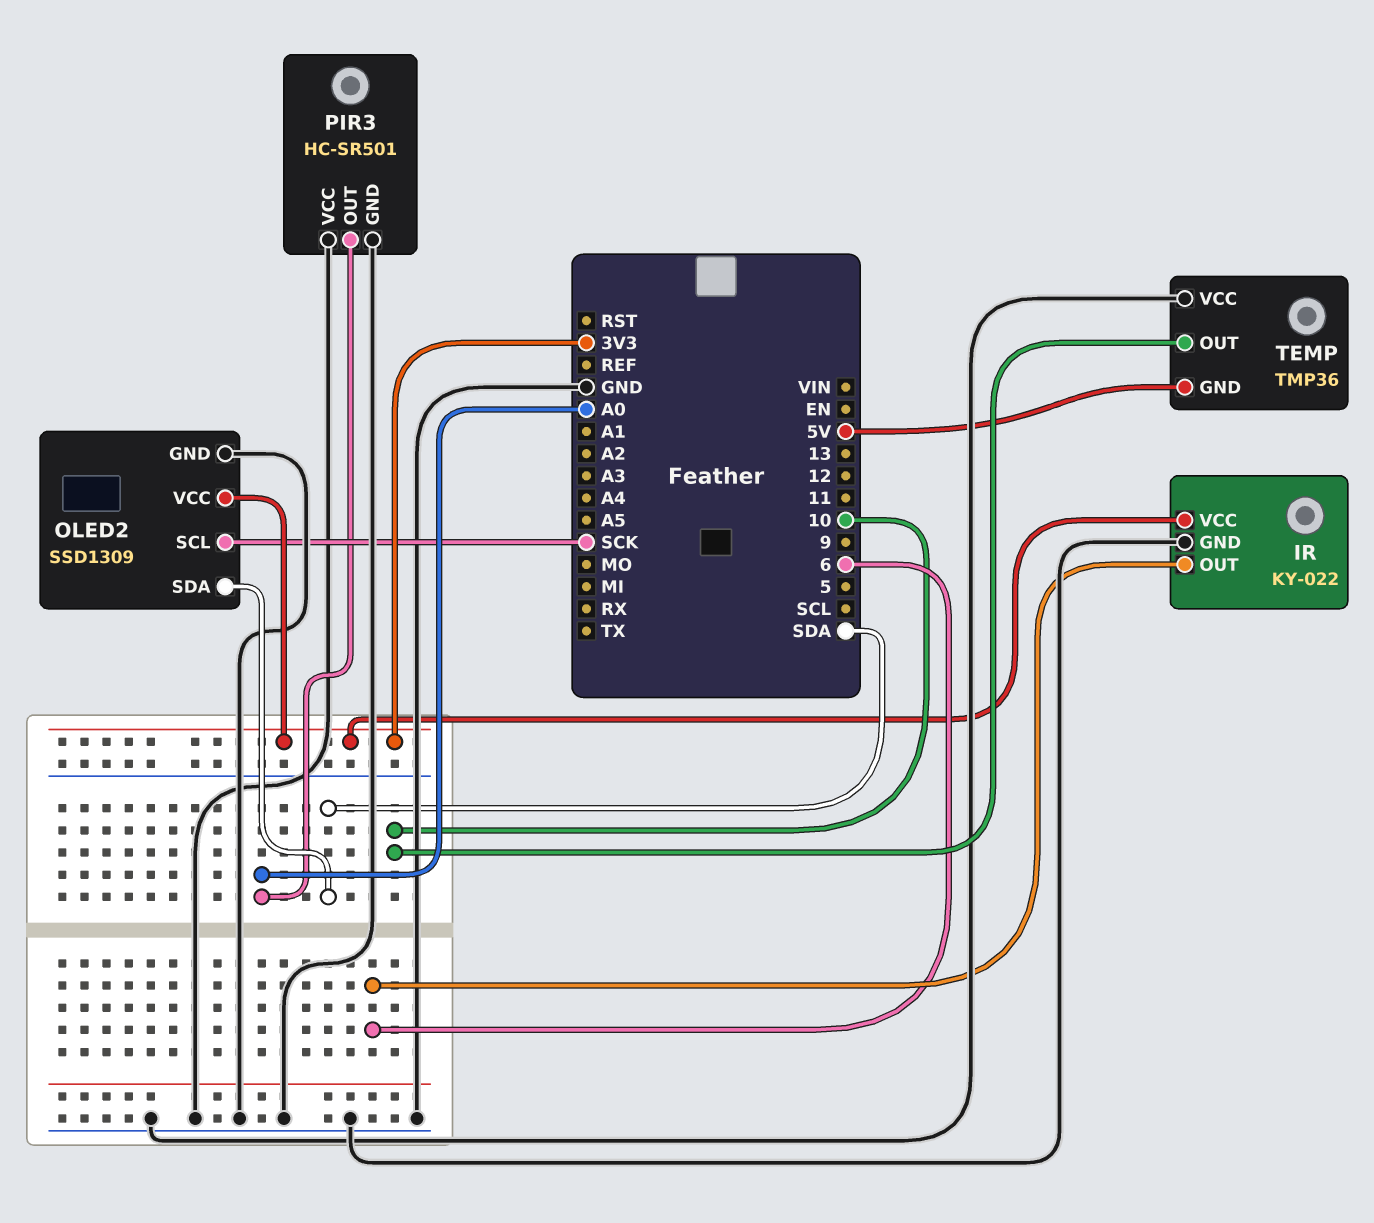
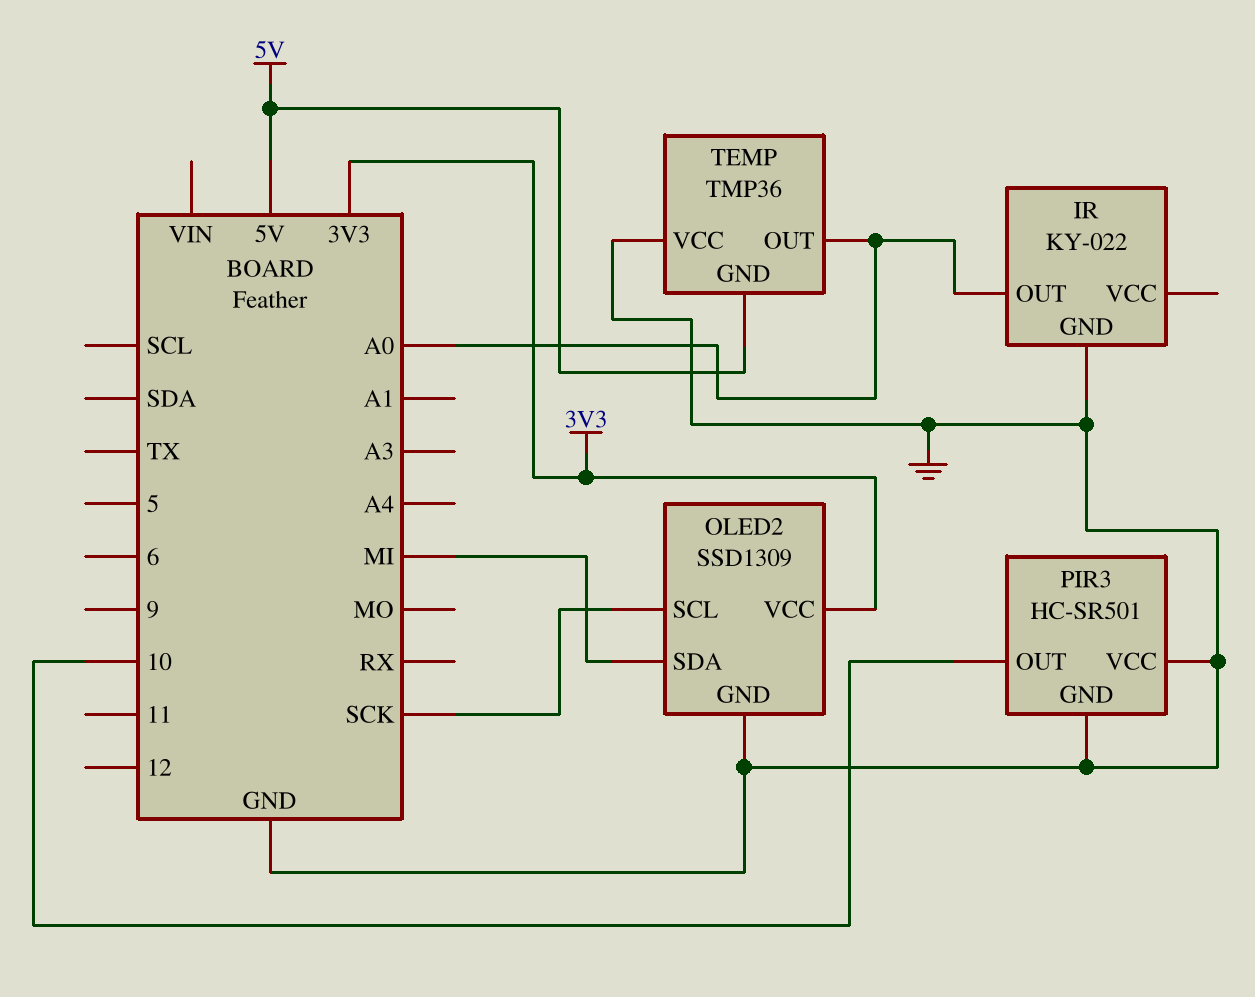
IR pin OUT: 6 -> A0
IR pin VCC: 3V3 -> none
OLED2 pin SDA: SDA -> MI
PIR3 pin OUT: A0 -> 10
TEMP pin OUT: 10 -> A0

